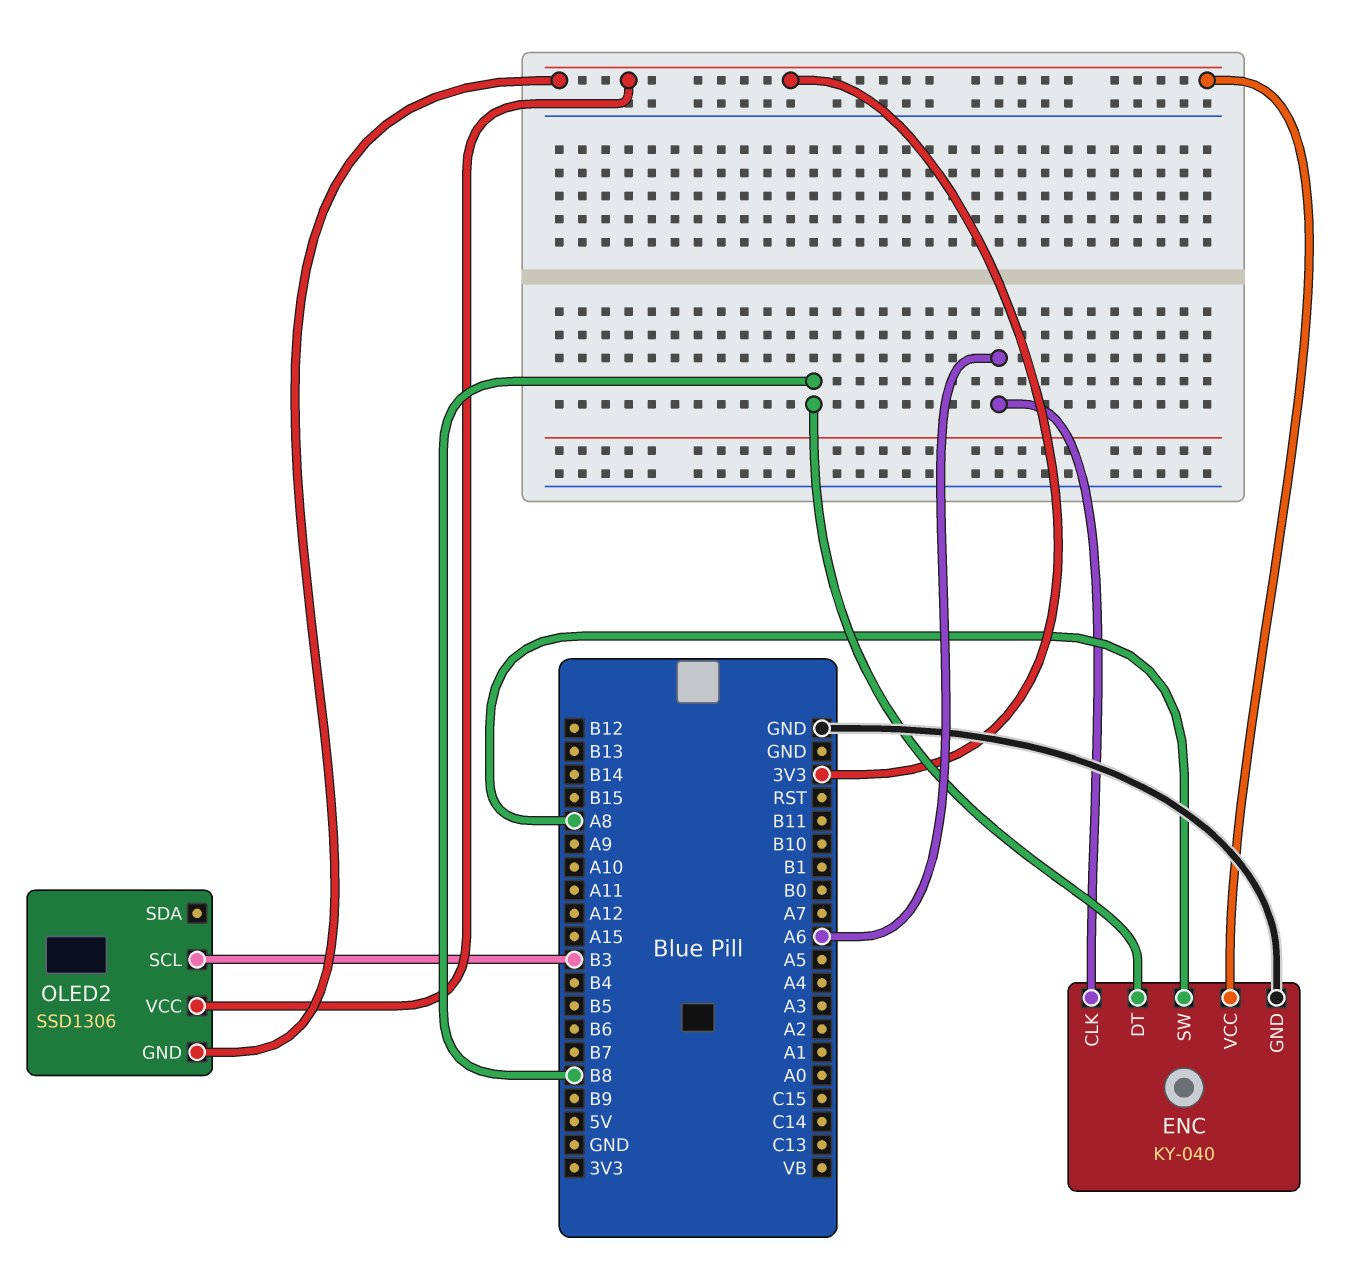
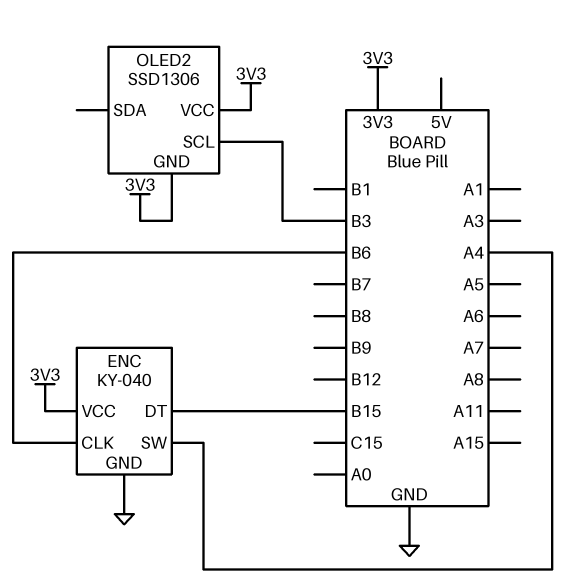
ENC pin CLK: A6 -> B6
ENC pin DT: B8 -> B15
ENC pin SW: A8 -> A4

